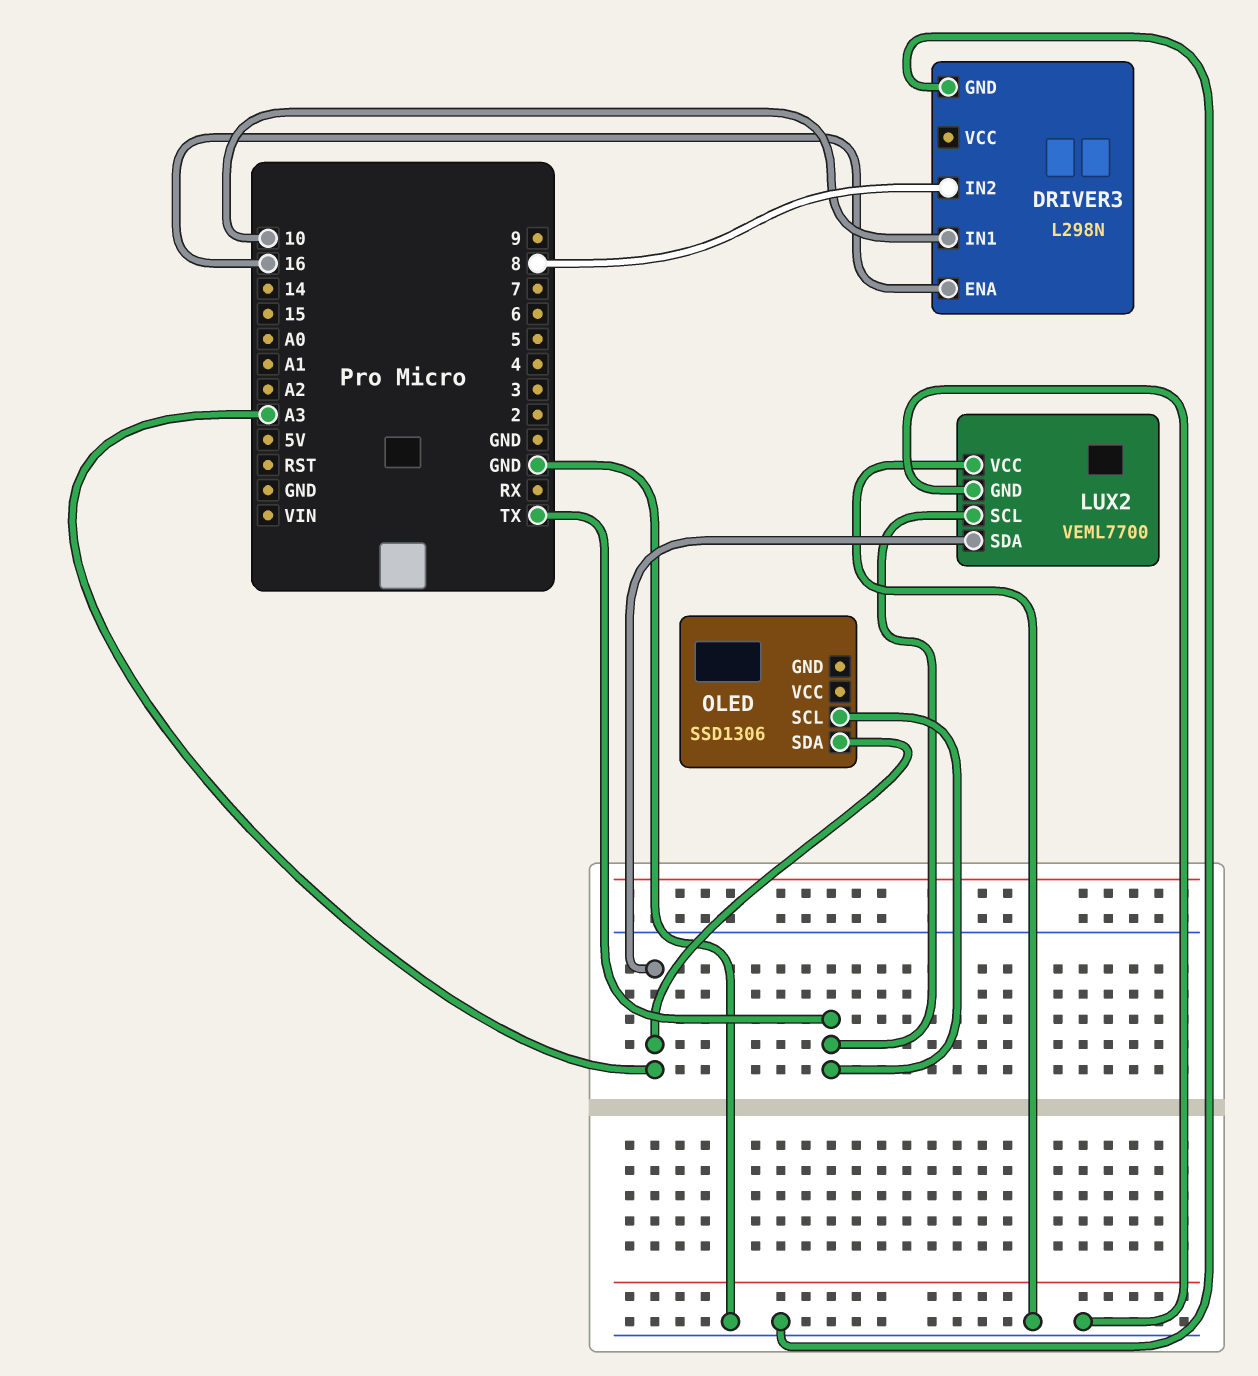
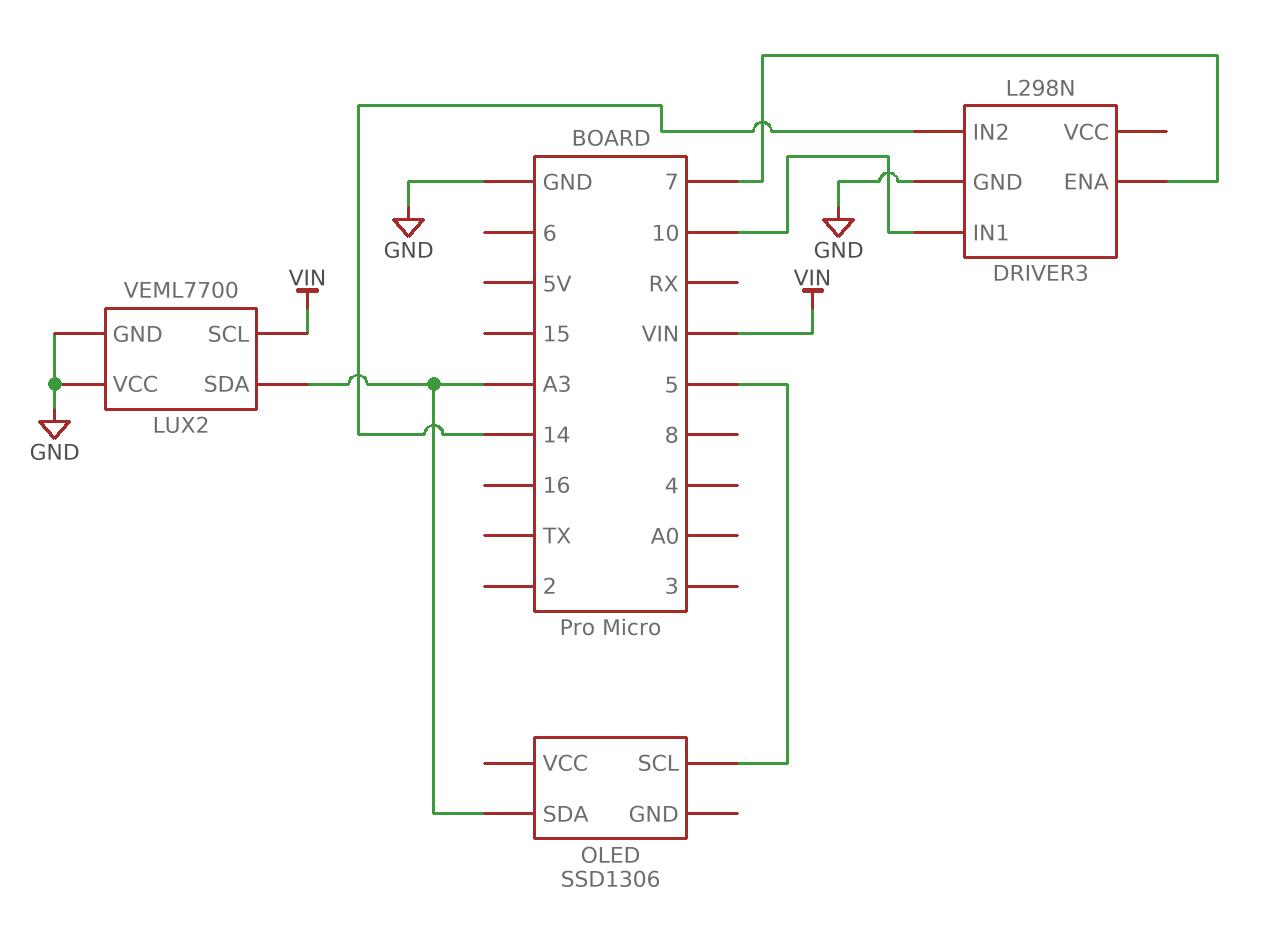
DRIVER3 pin ENA: 16 -> 7
DRIVER3 pin IN2: 8 -> 14
LUX2 pin SCL: TX -> VIN
OLED pin SCL: TX -> 5

